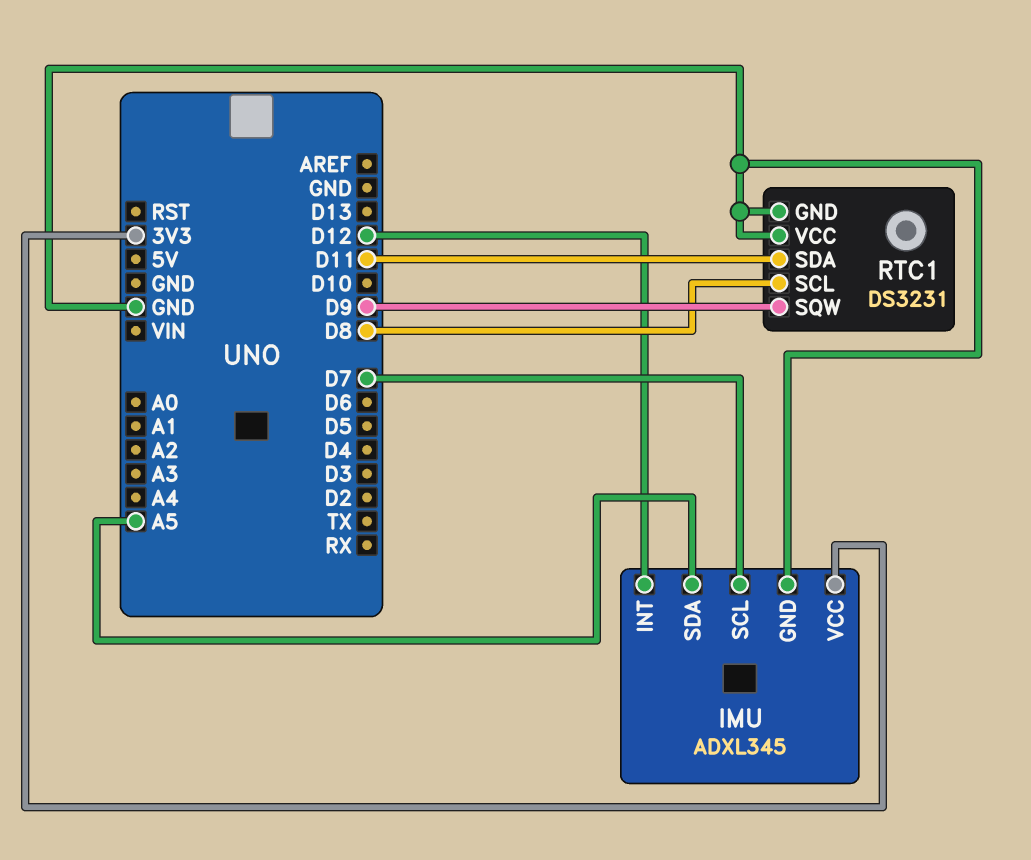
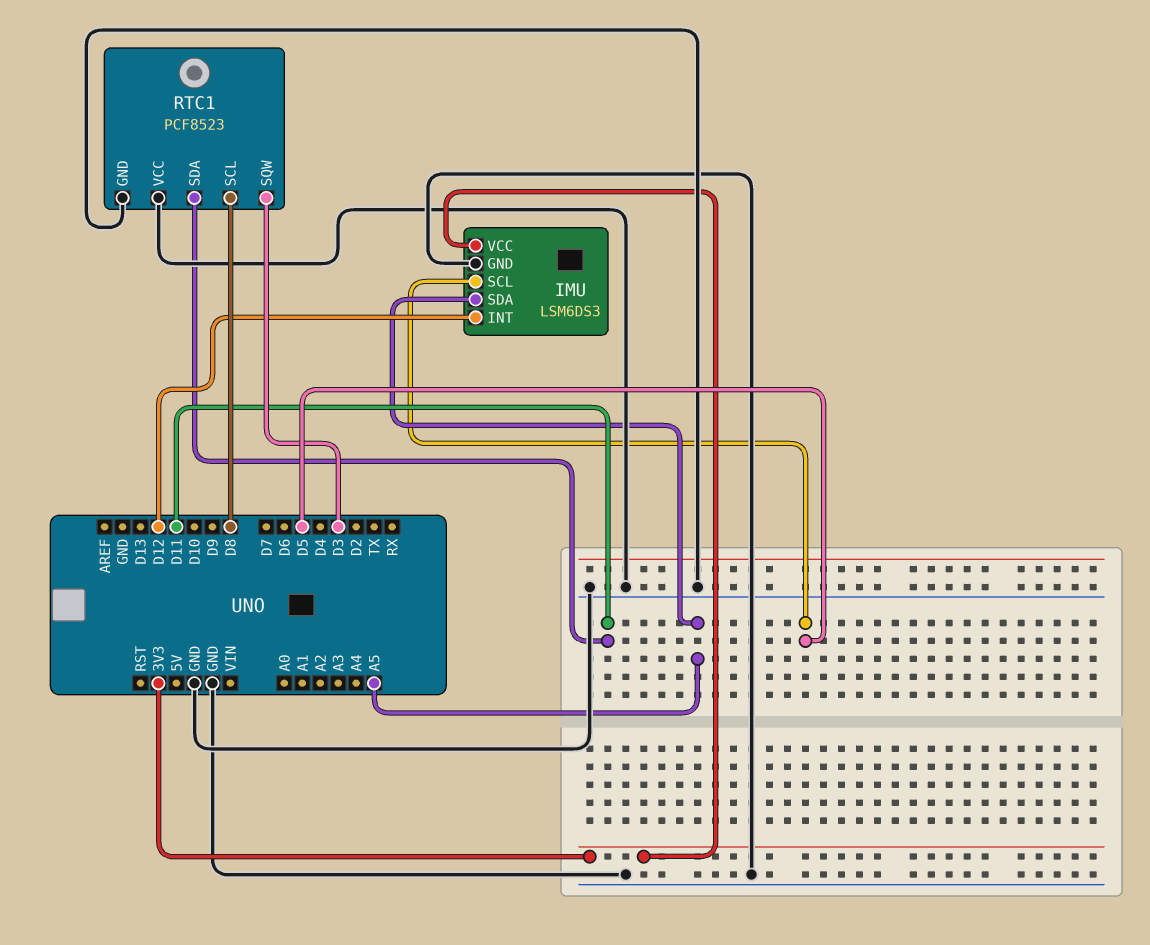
IMU: ADXL345 -> LSM6DS3
IMU pin SCL: D7 -> D5
RTC1: DS3231 -> PCF8523
RTC1 pin SQW: D9 -> D3

